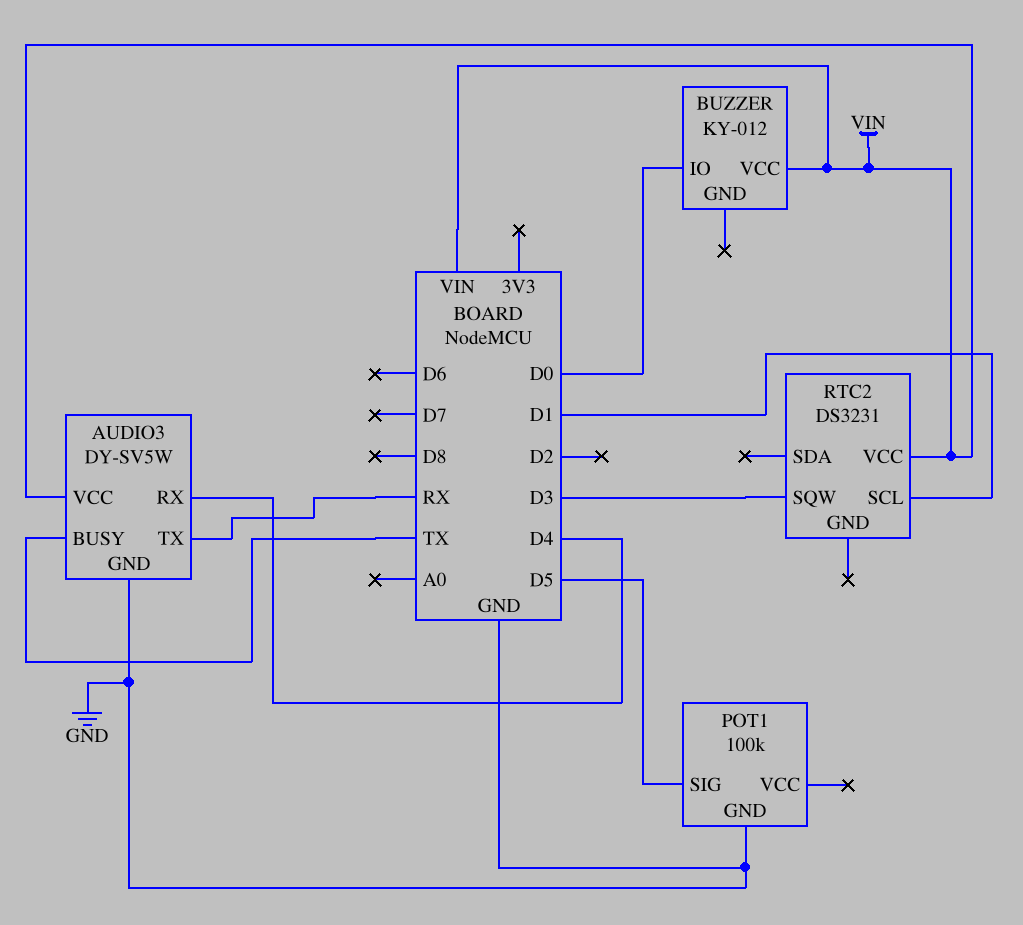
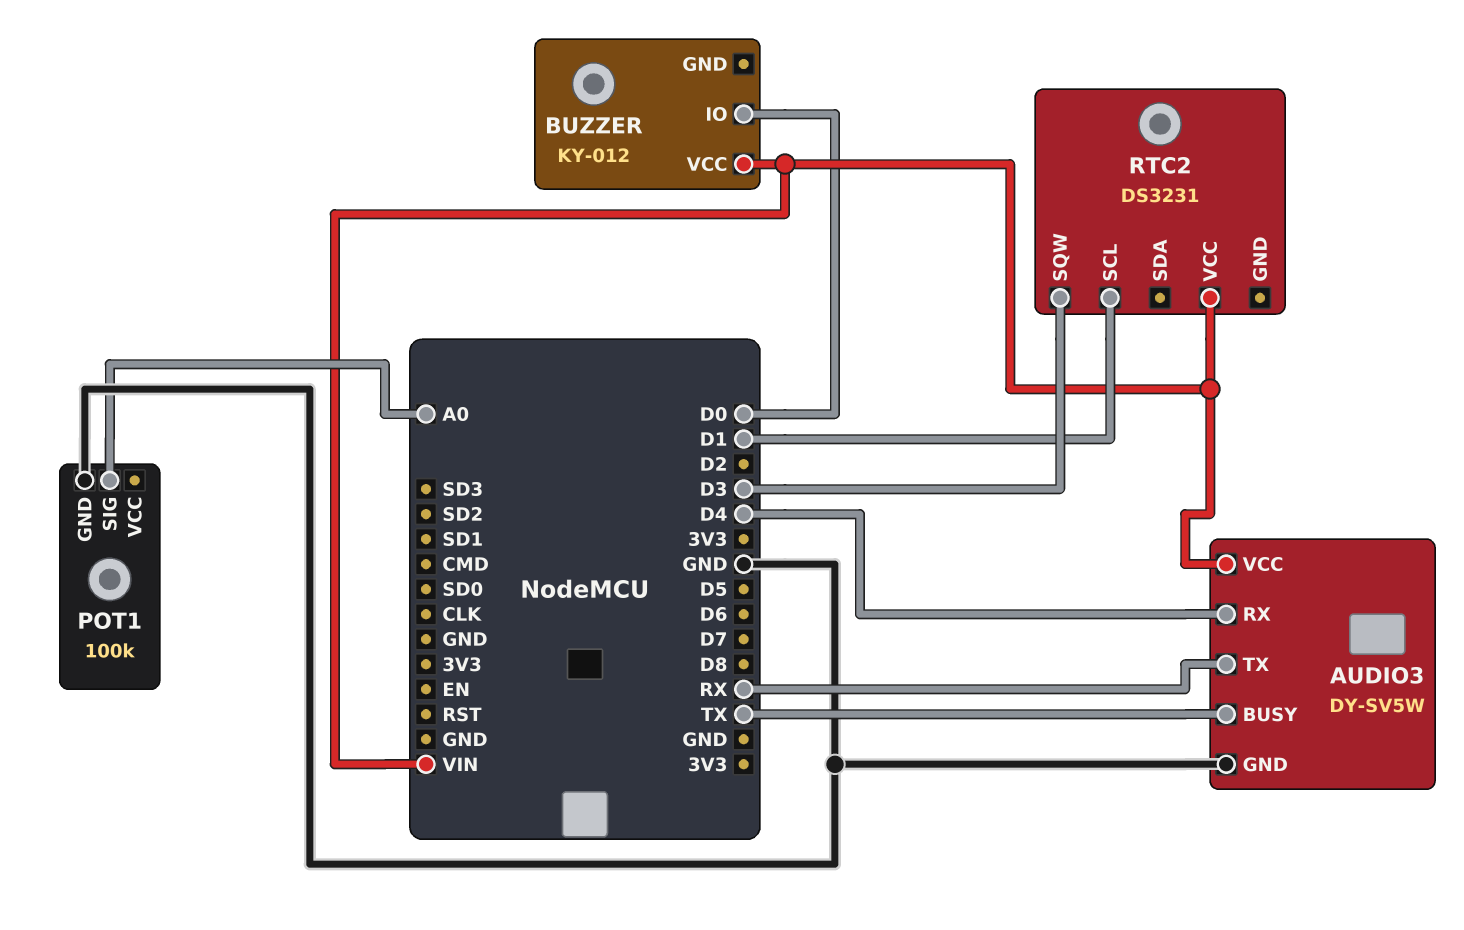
POT1 pin SIG: D5 -> A0

